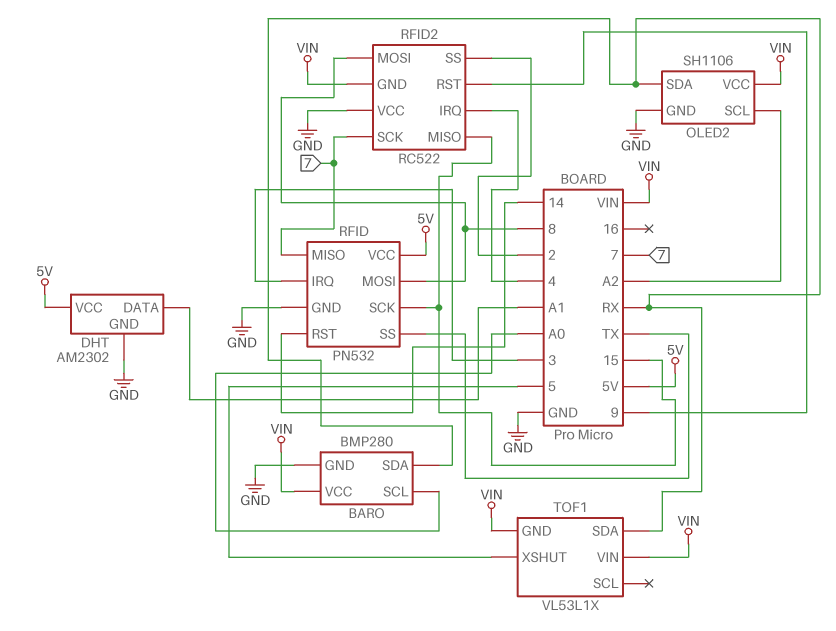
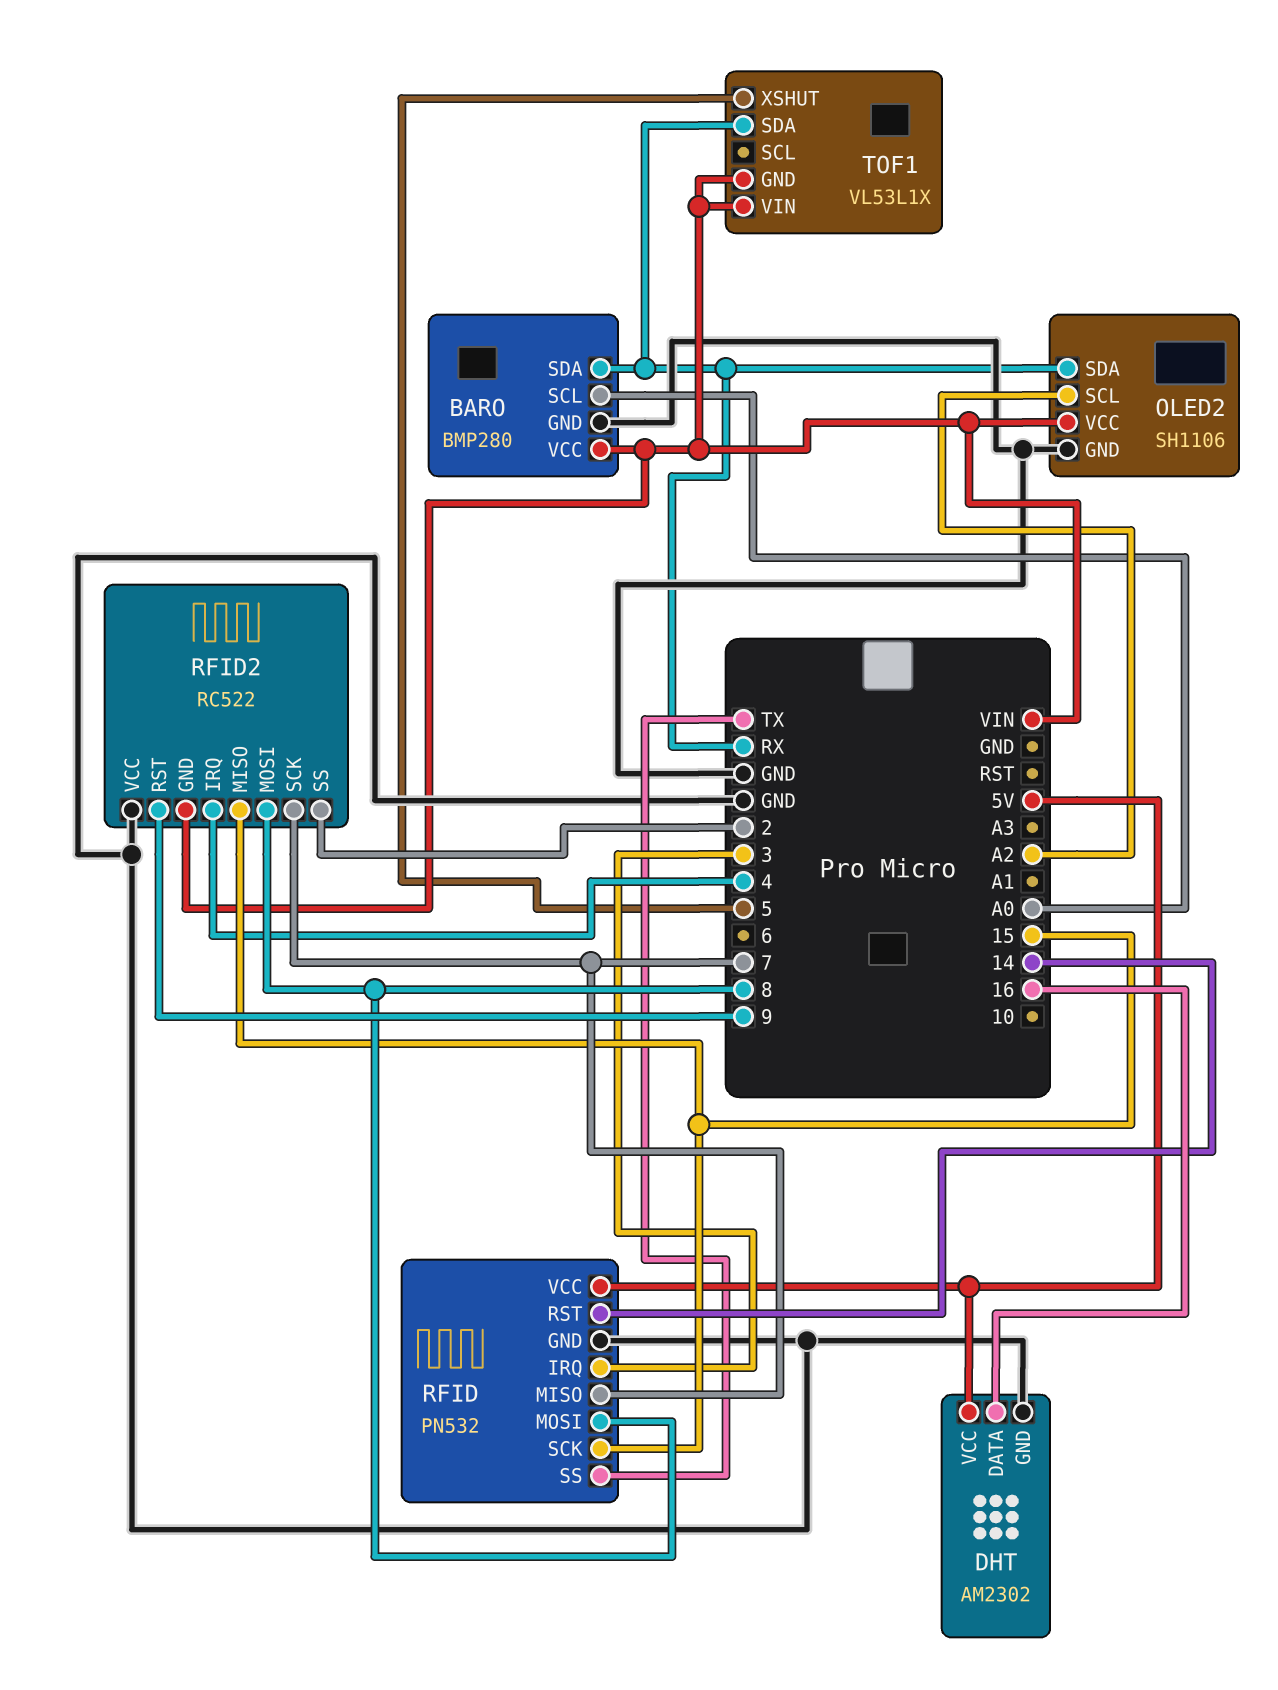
DHT pin DATA: A1 -> 16

